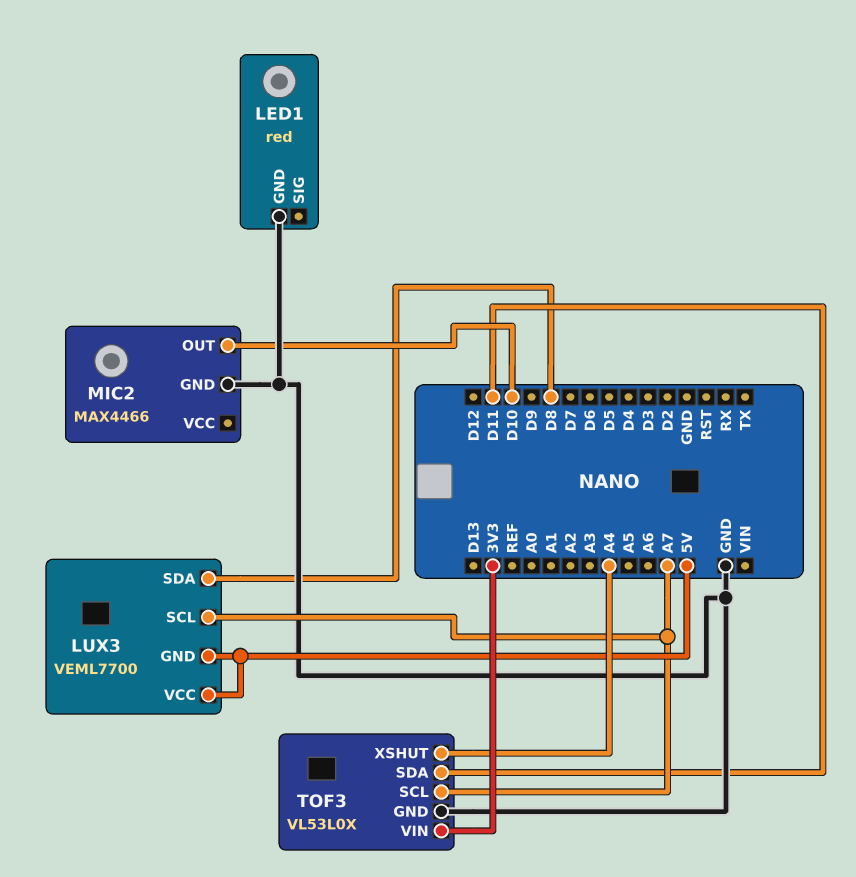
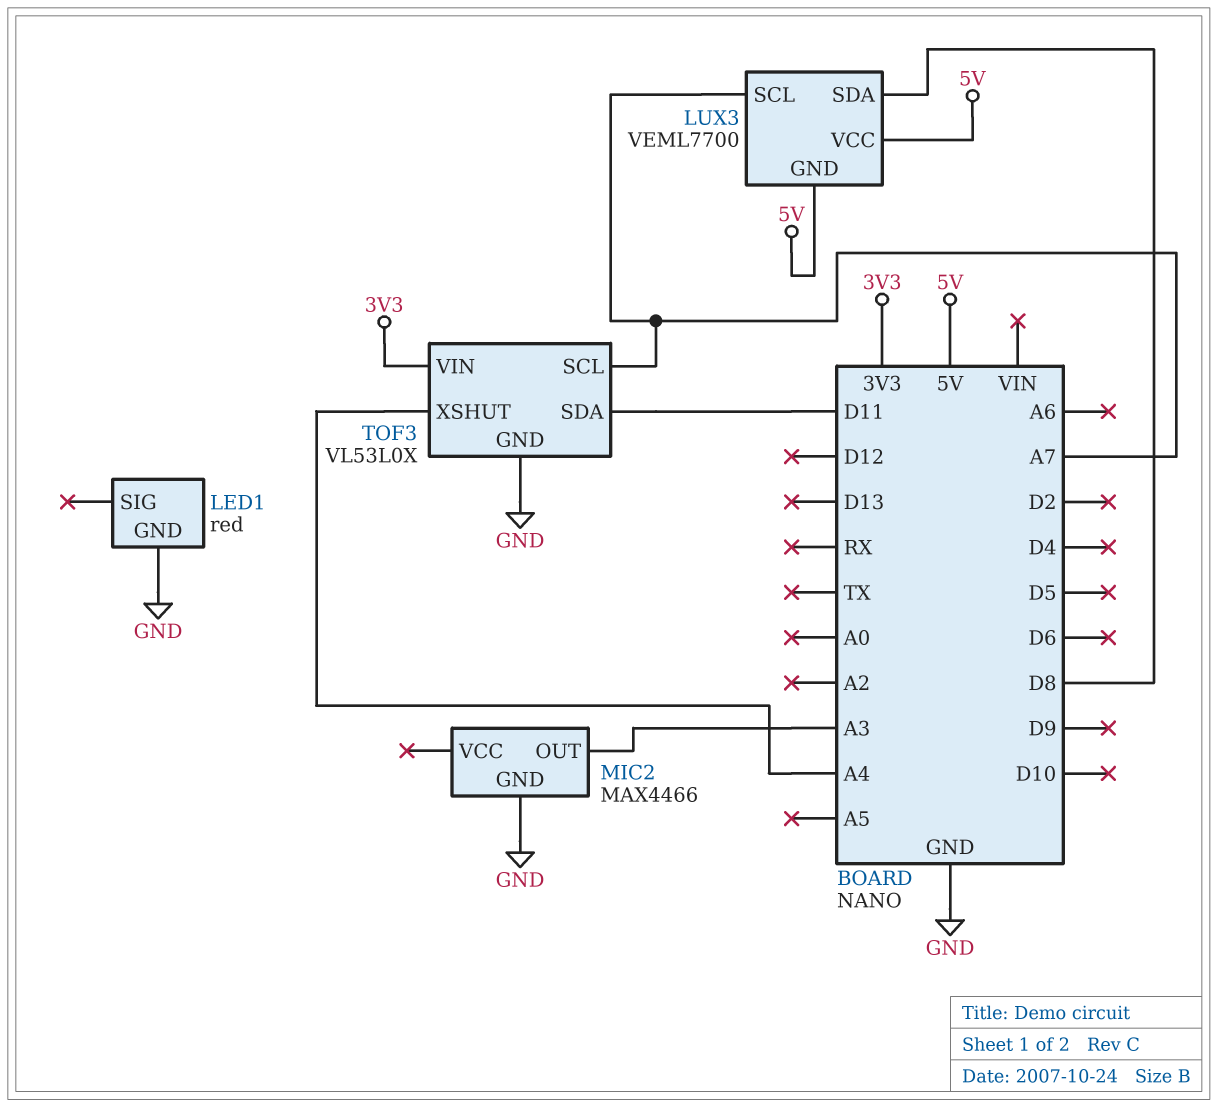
MIC2 pin OUT: D10 -> A3

